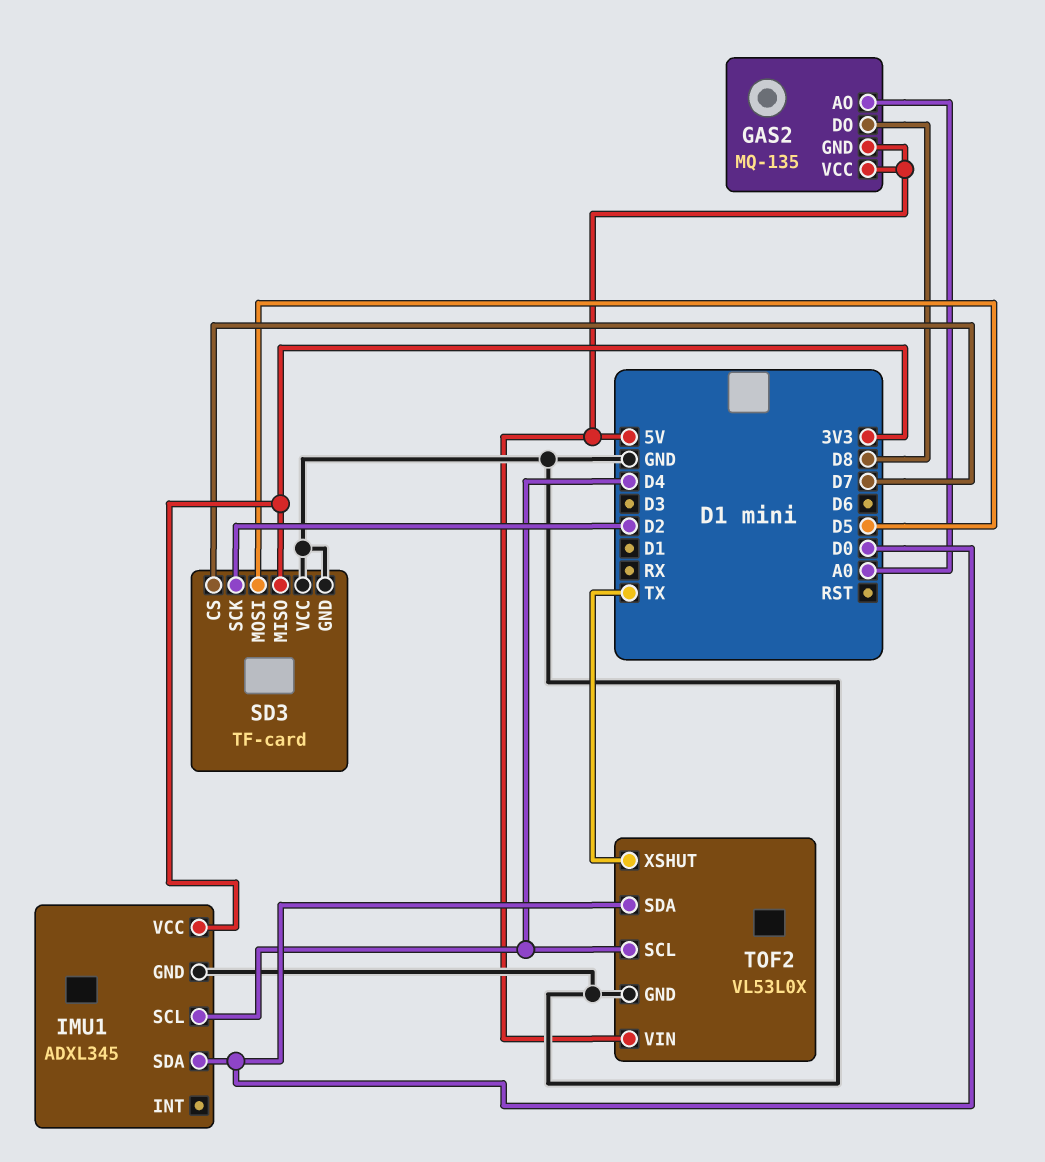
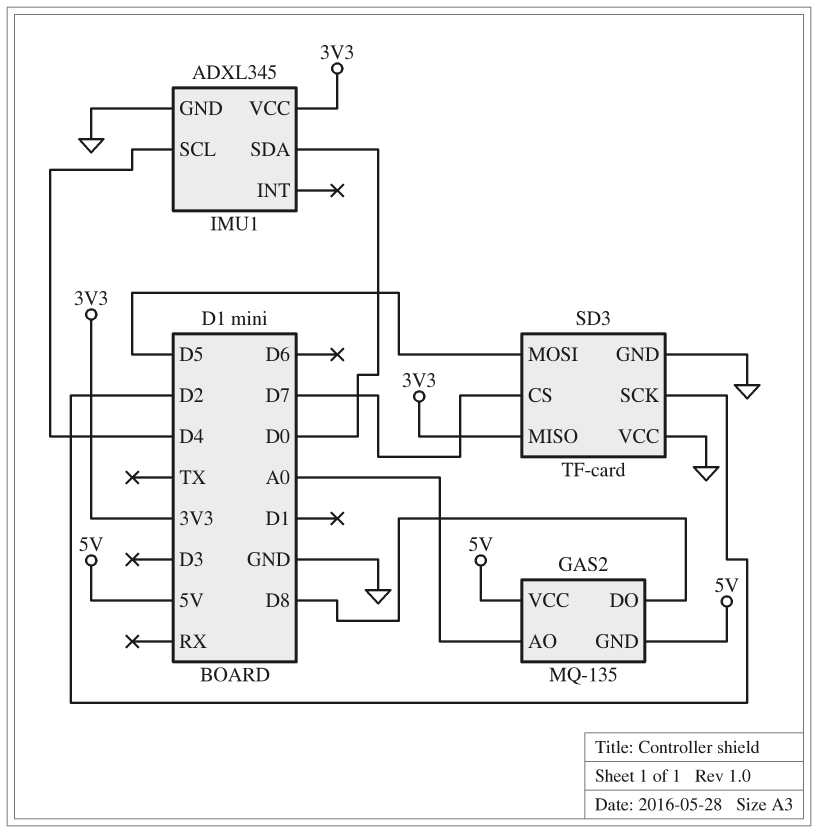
TOF2: VL53L0X -> none
TOF2 pin GND: GND -> none
TOF2 pin SCL: D4 -> none
TOF2 pin SDA: D0 -> none
TOF2 pin VIN: 5V -> none
TOF2 pin XSHUT: TX -> none

